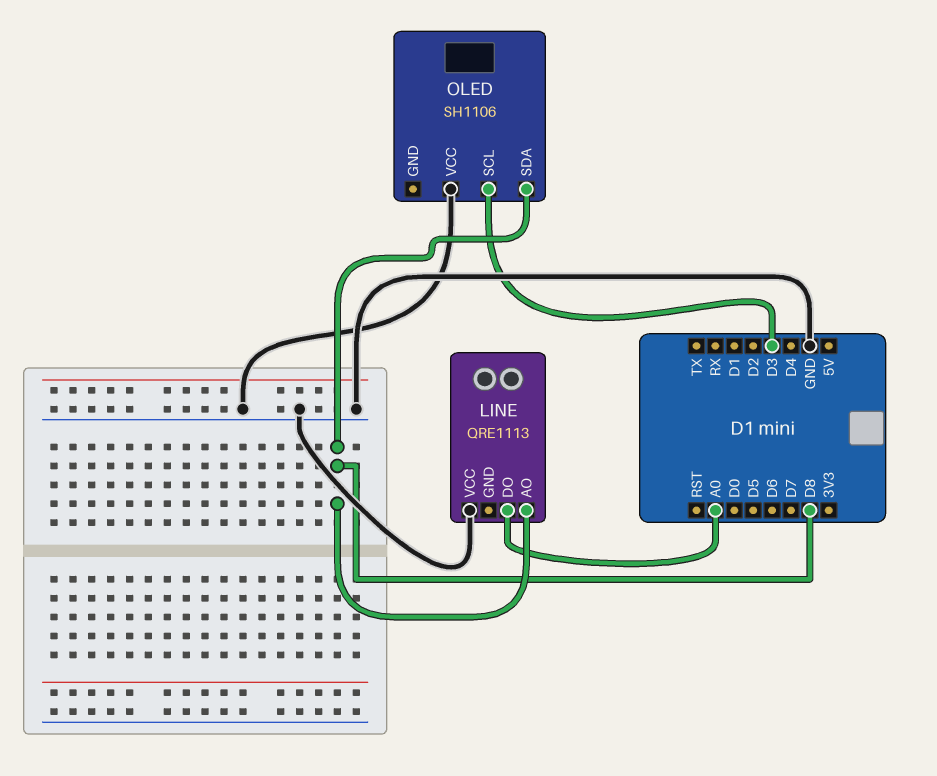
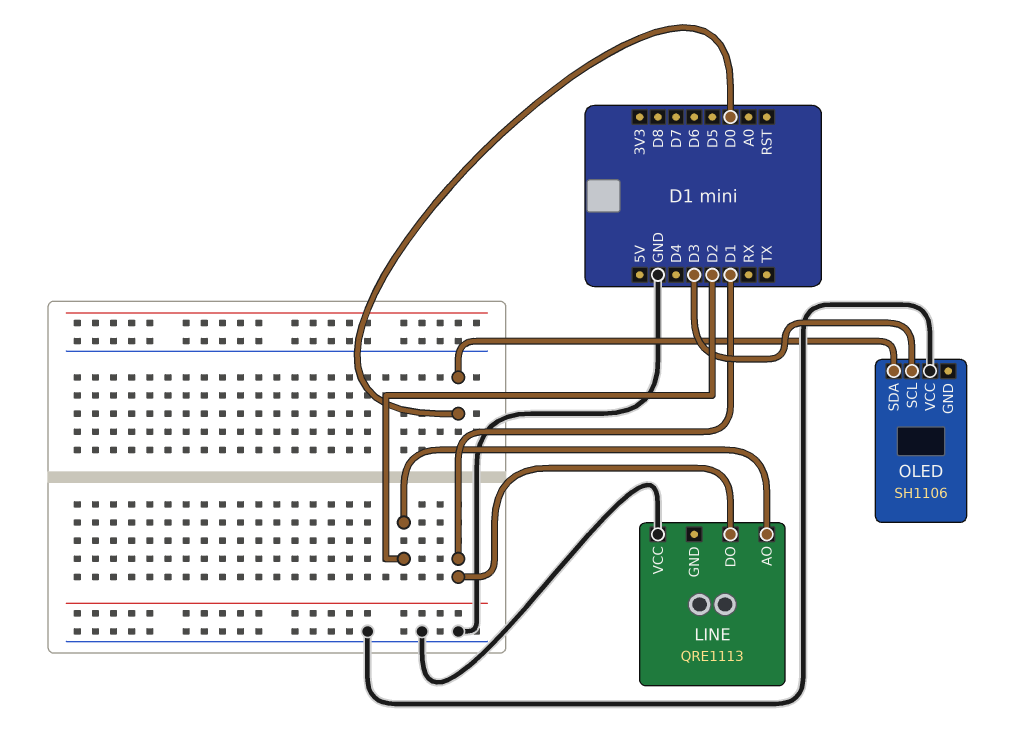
LINE pin AO: D8 -> D2
LINE pin DO: A0 -> D1
OLED pin SDA: D8 -> D0

